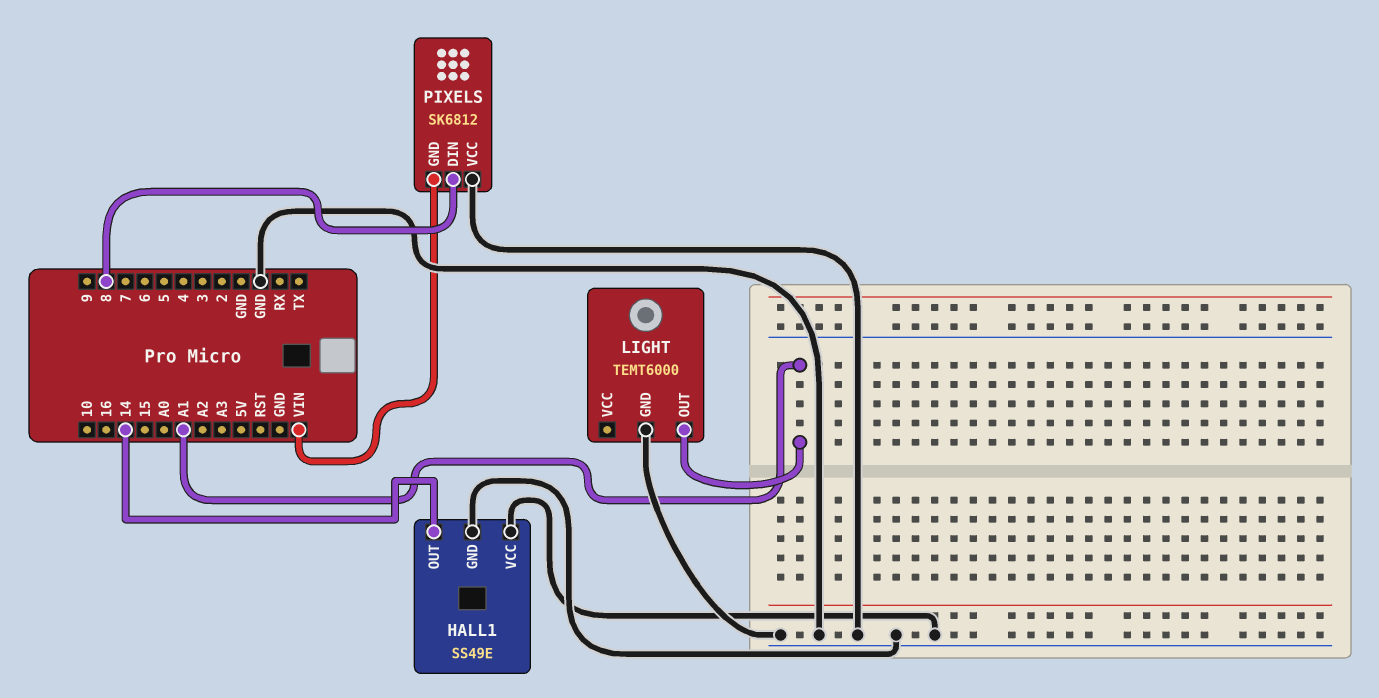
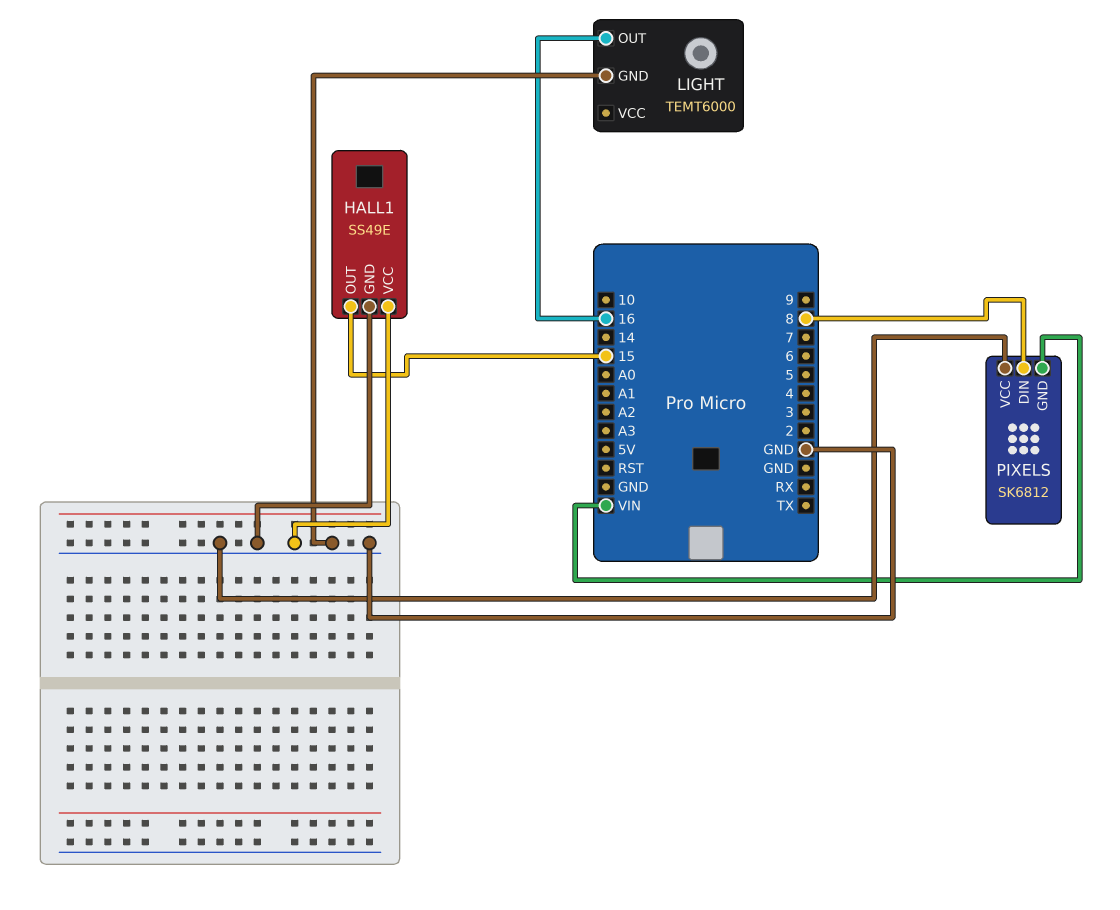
HALL1 pin OUT: 14 -> 15
LIGHT pin OUT: A1 -> 16

